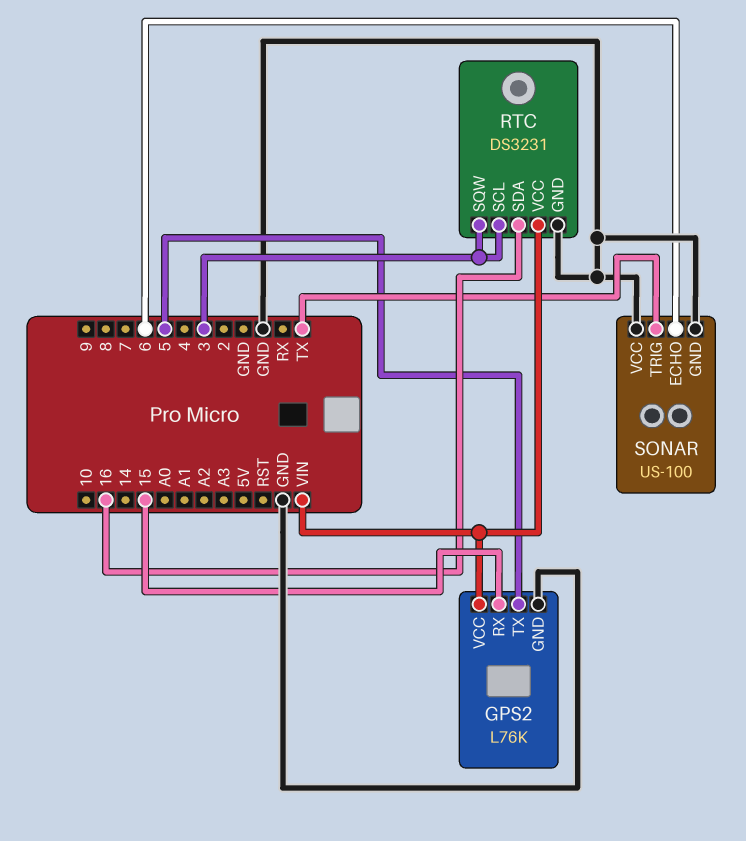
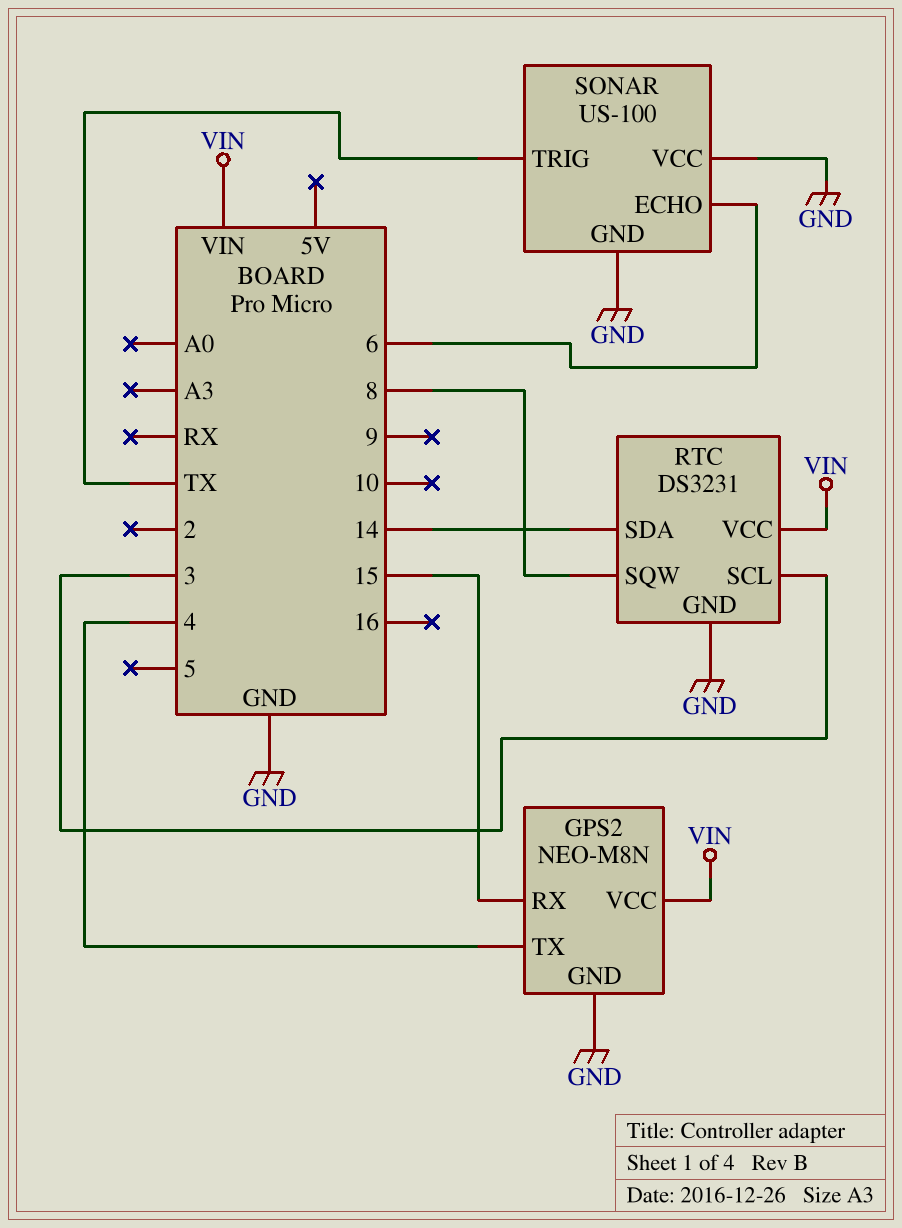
GPS2: L76K -> NEO-M8N
GPS2 pin TX: 5 -> 4
RTC pin SDA: 16 -> 14
RTC pin SQW: 3 -> 8

